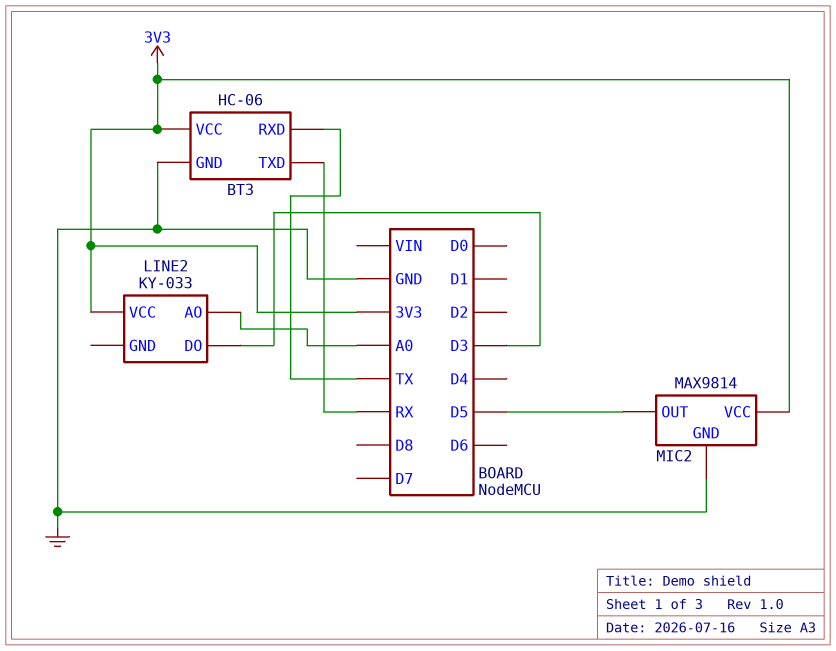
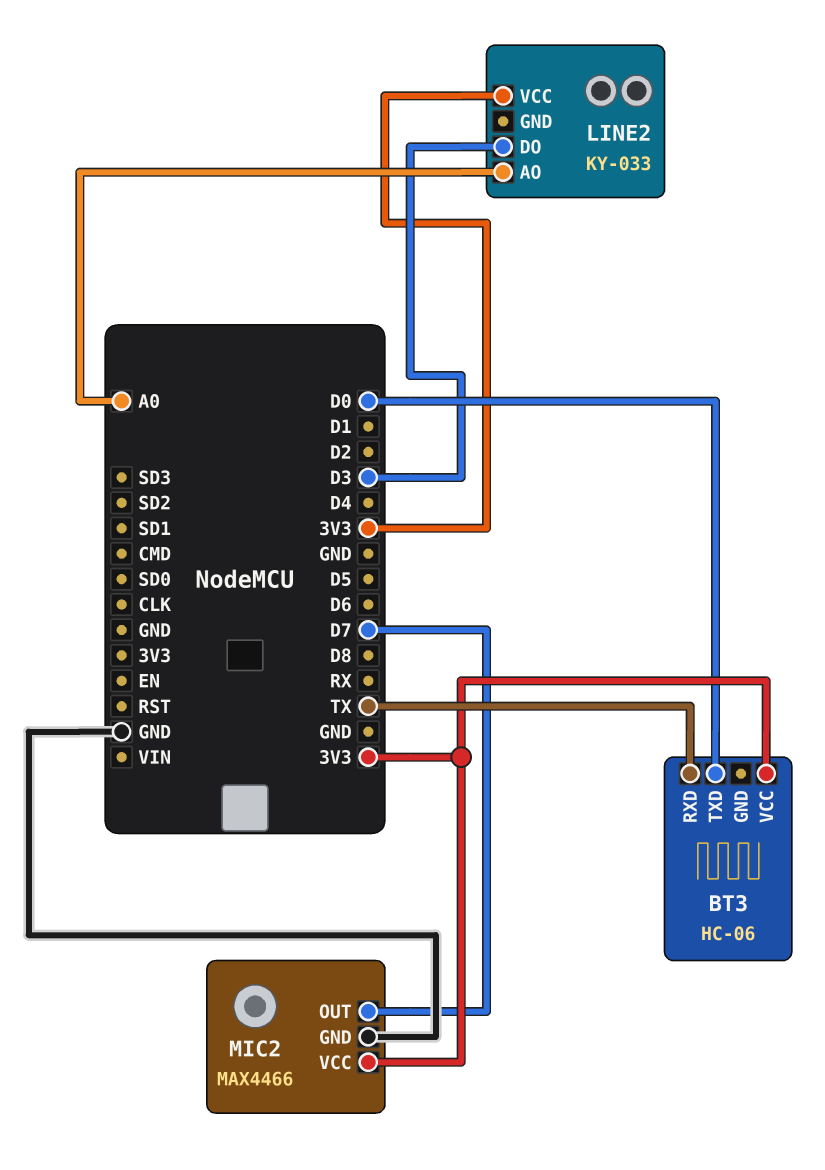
BT3 pin GND: GND -> none
BT3 pin TXD: RX -> D0
MIC2: MAX9814 -> MAX4466
MIC2 pin OUT: D5 -> D7

